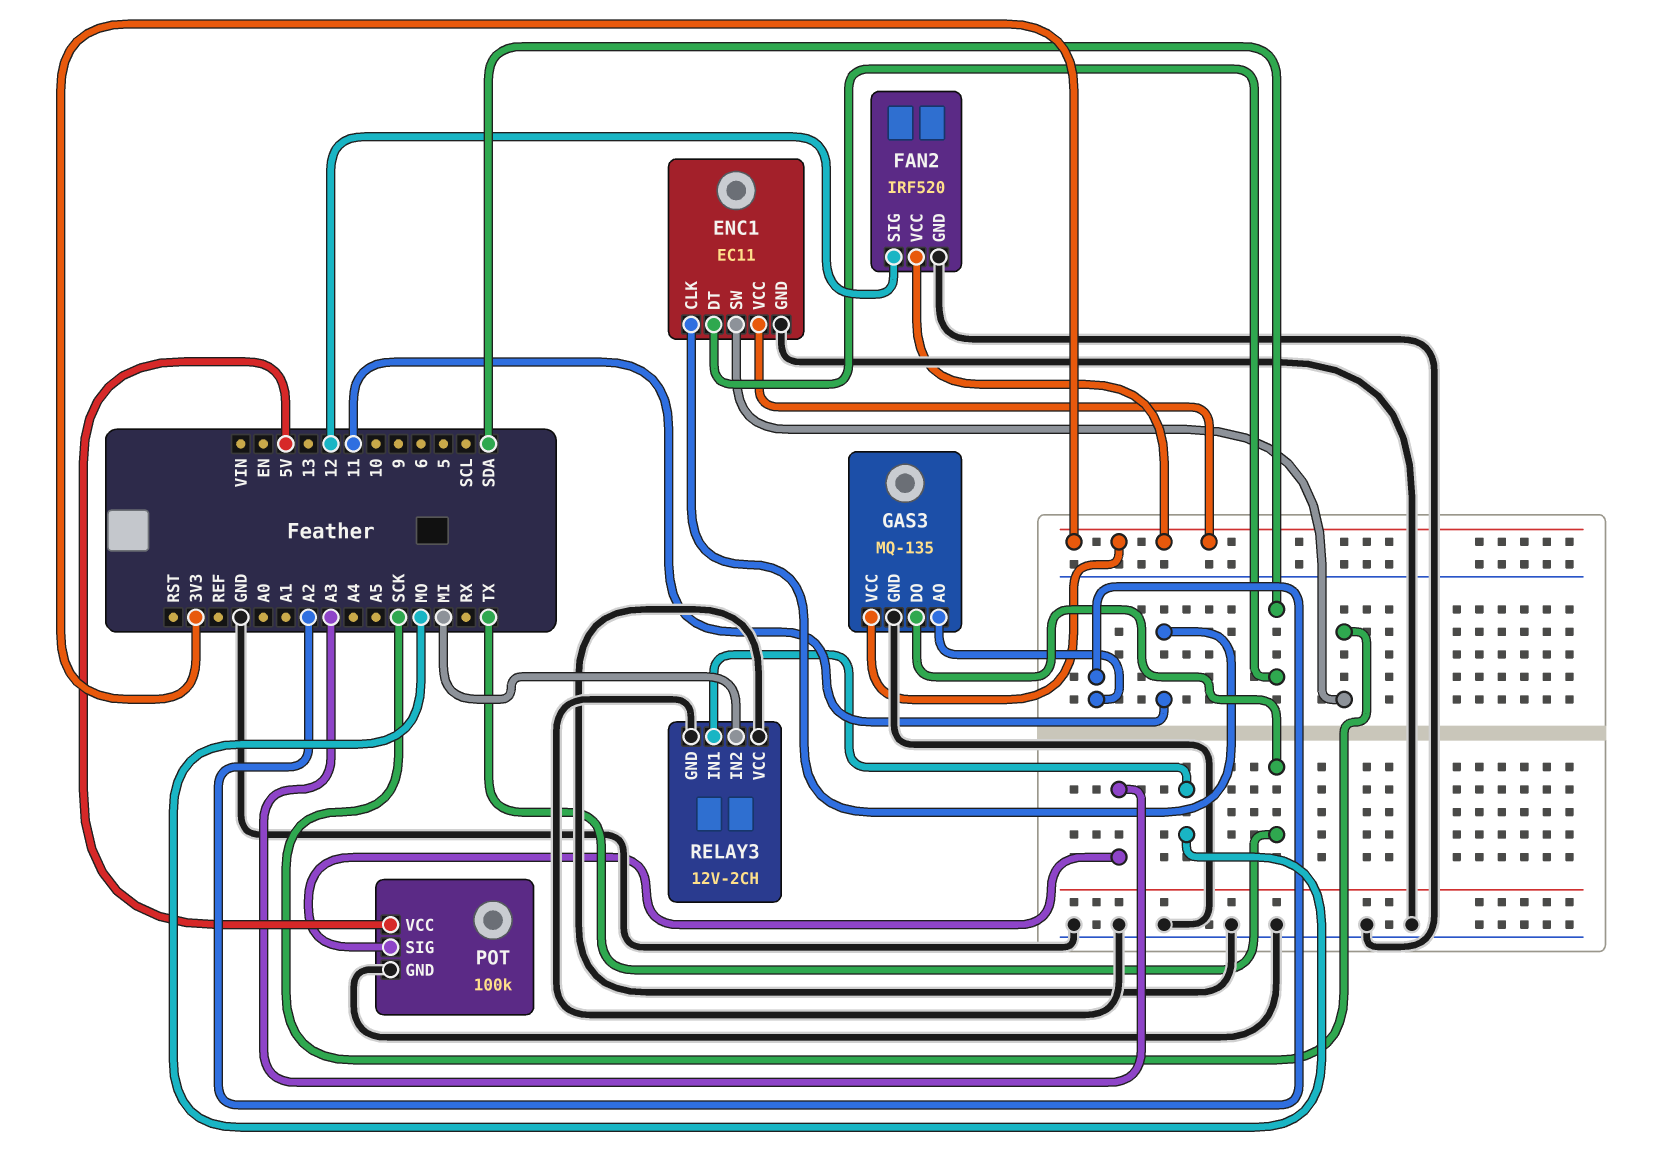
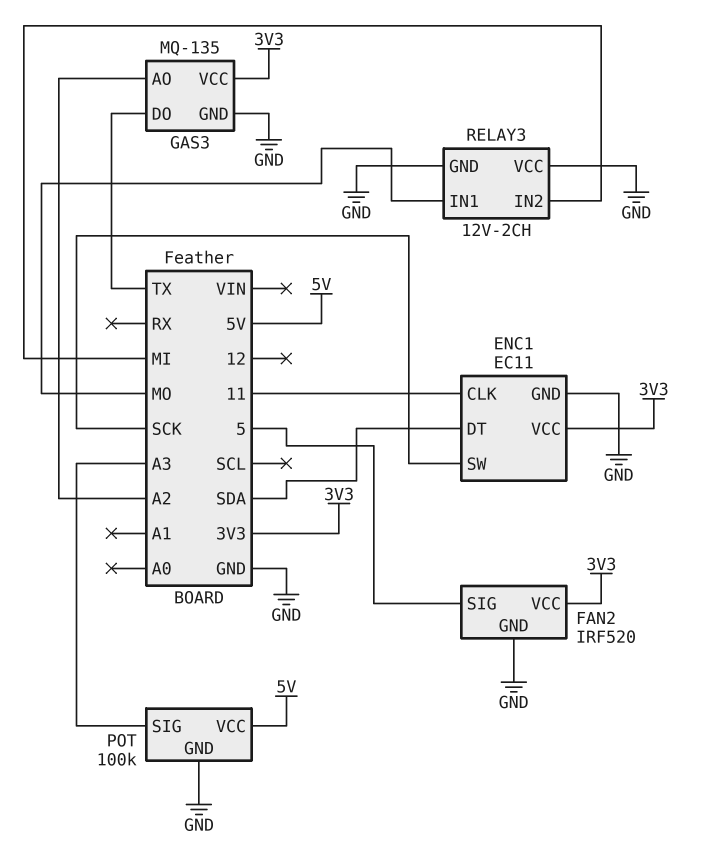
FAN2 pin SIG: 12 -> 5

